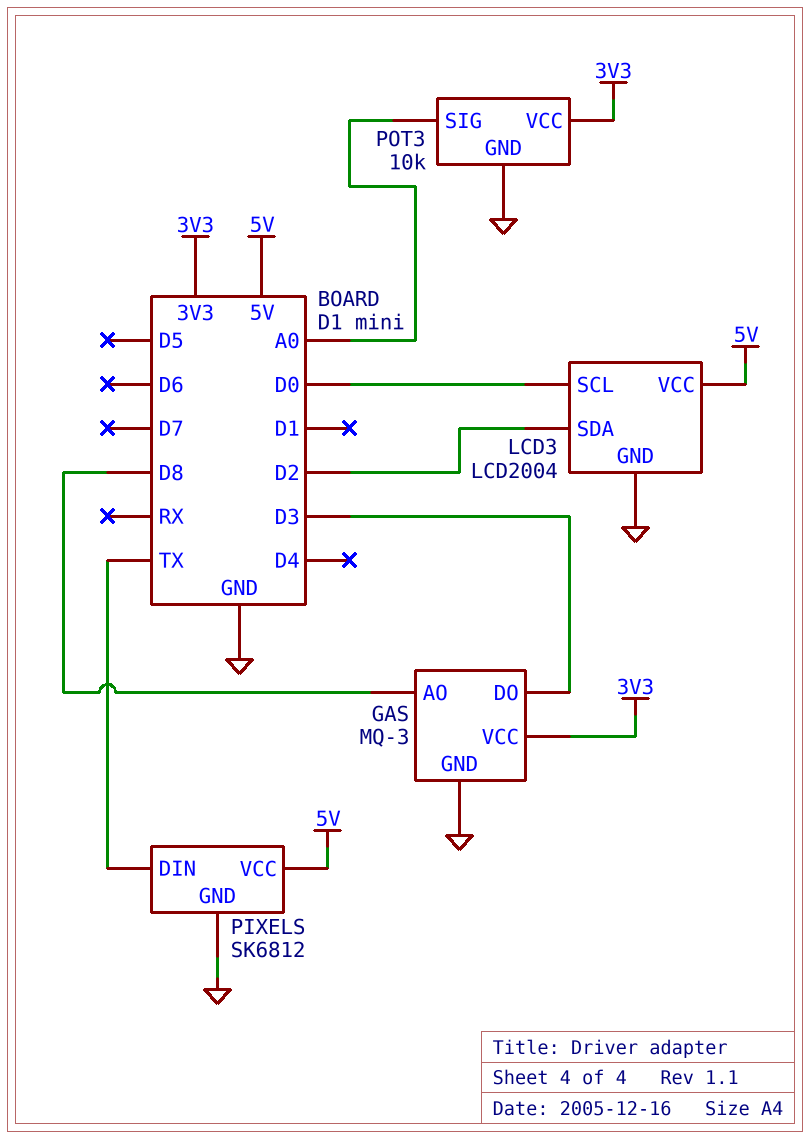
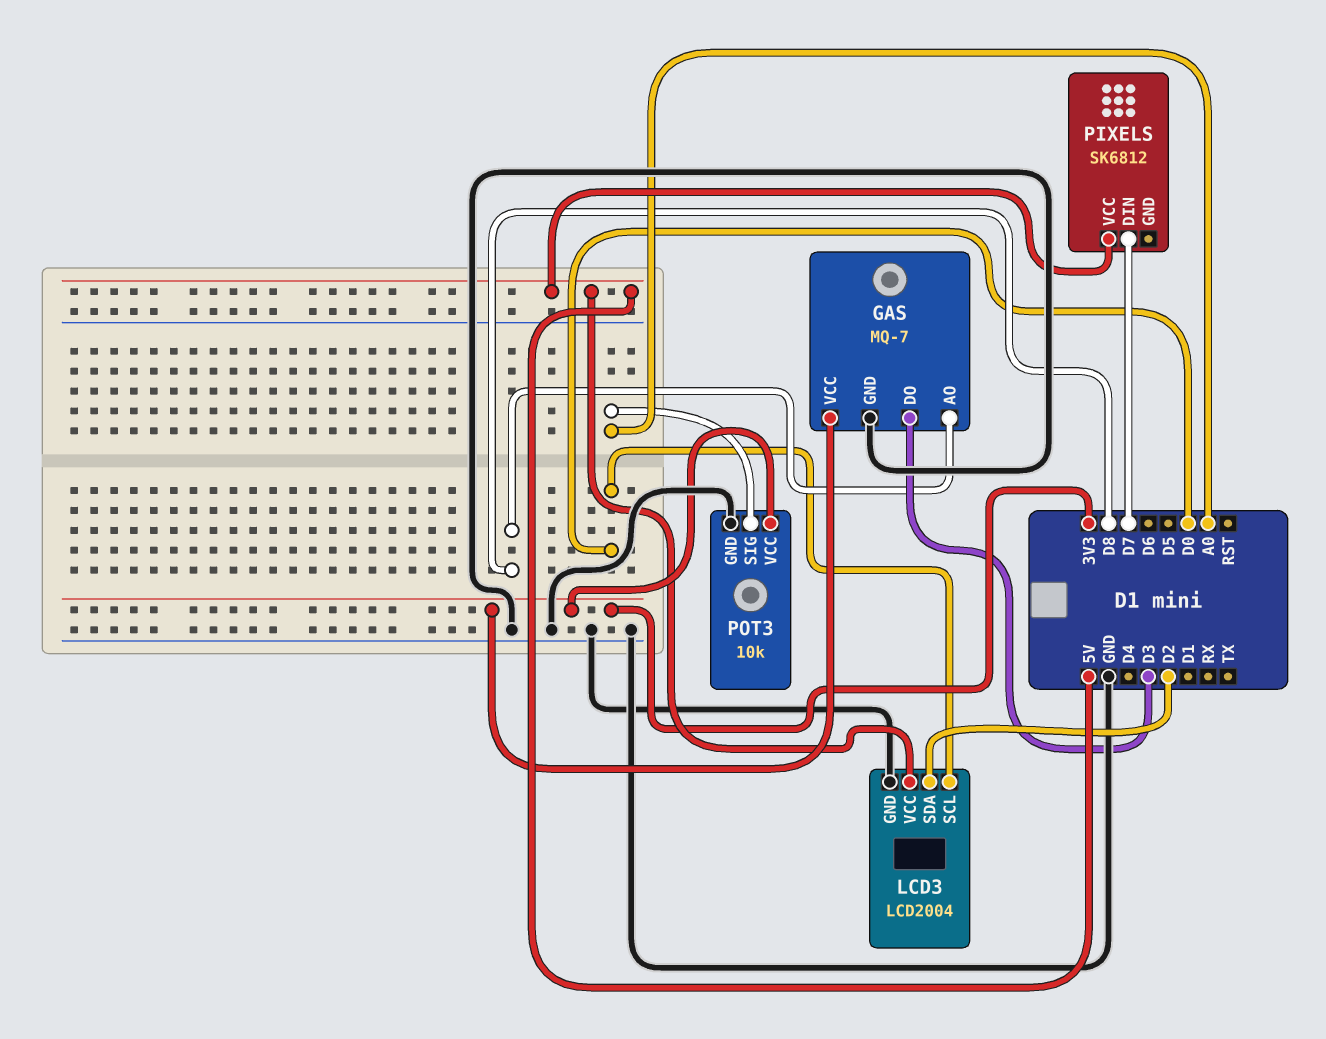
GAS: MQ-3 -> MQ-7
PIXELS pin DIN: TX -> D7
PIXELS pin GND: GND -> none

